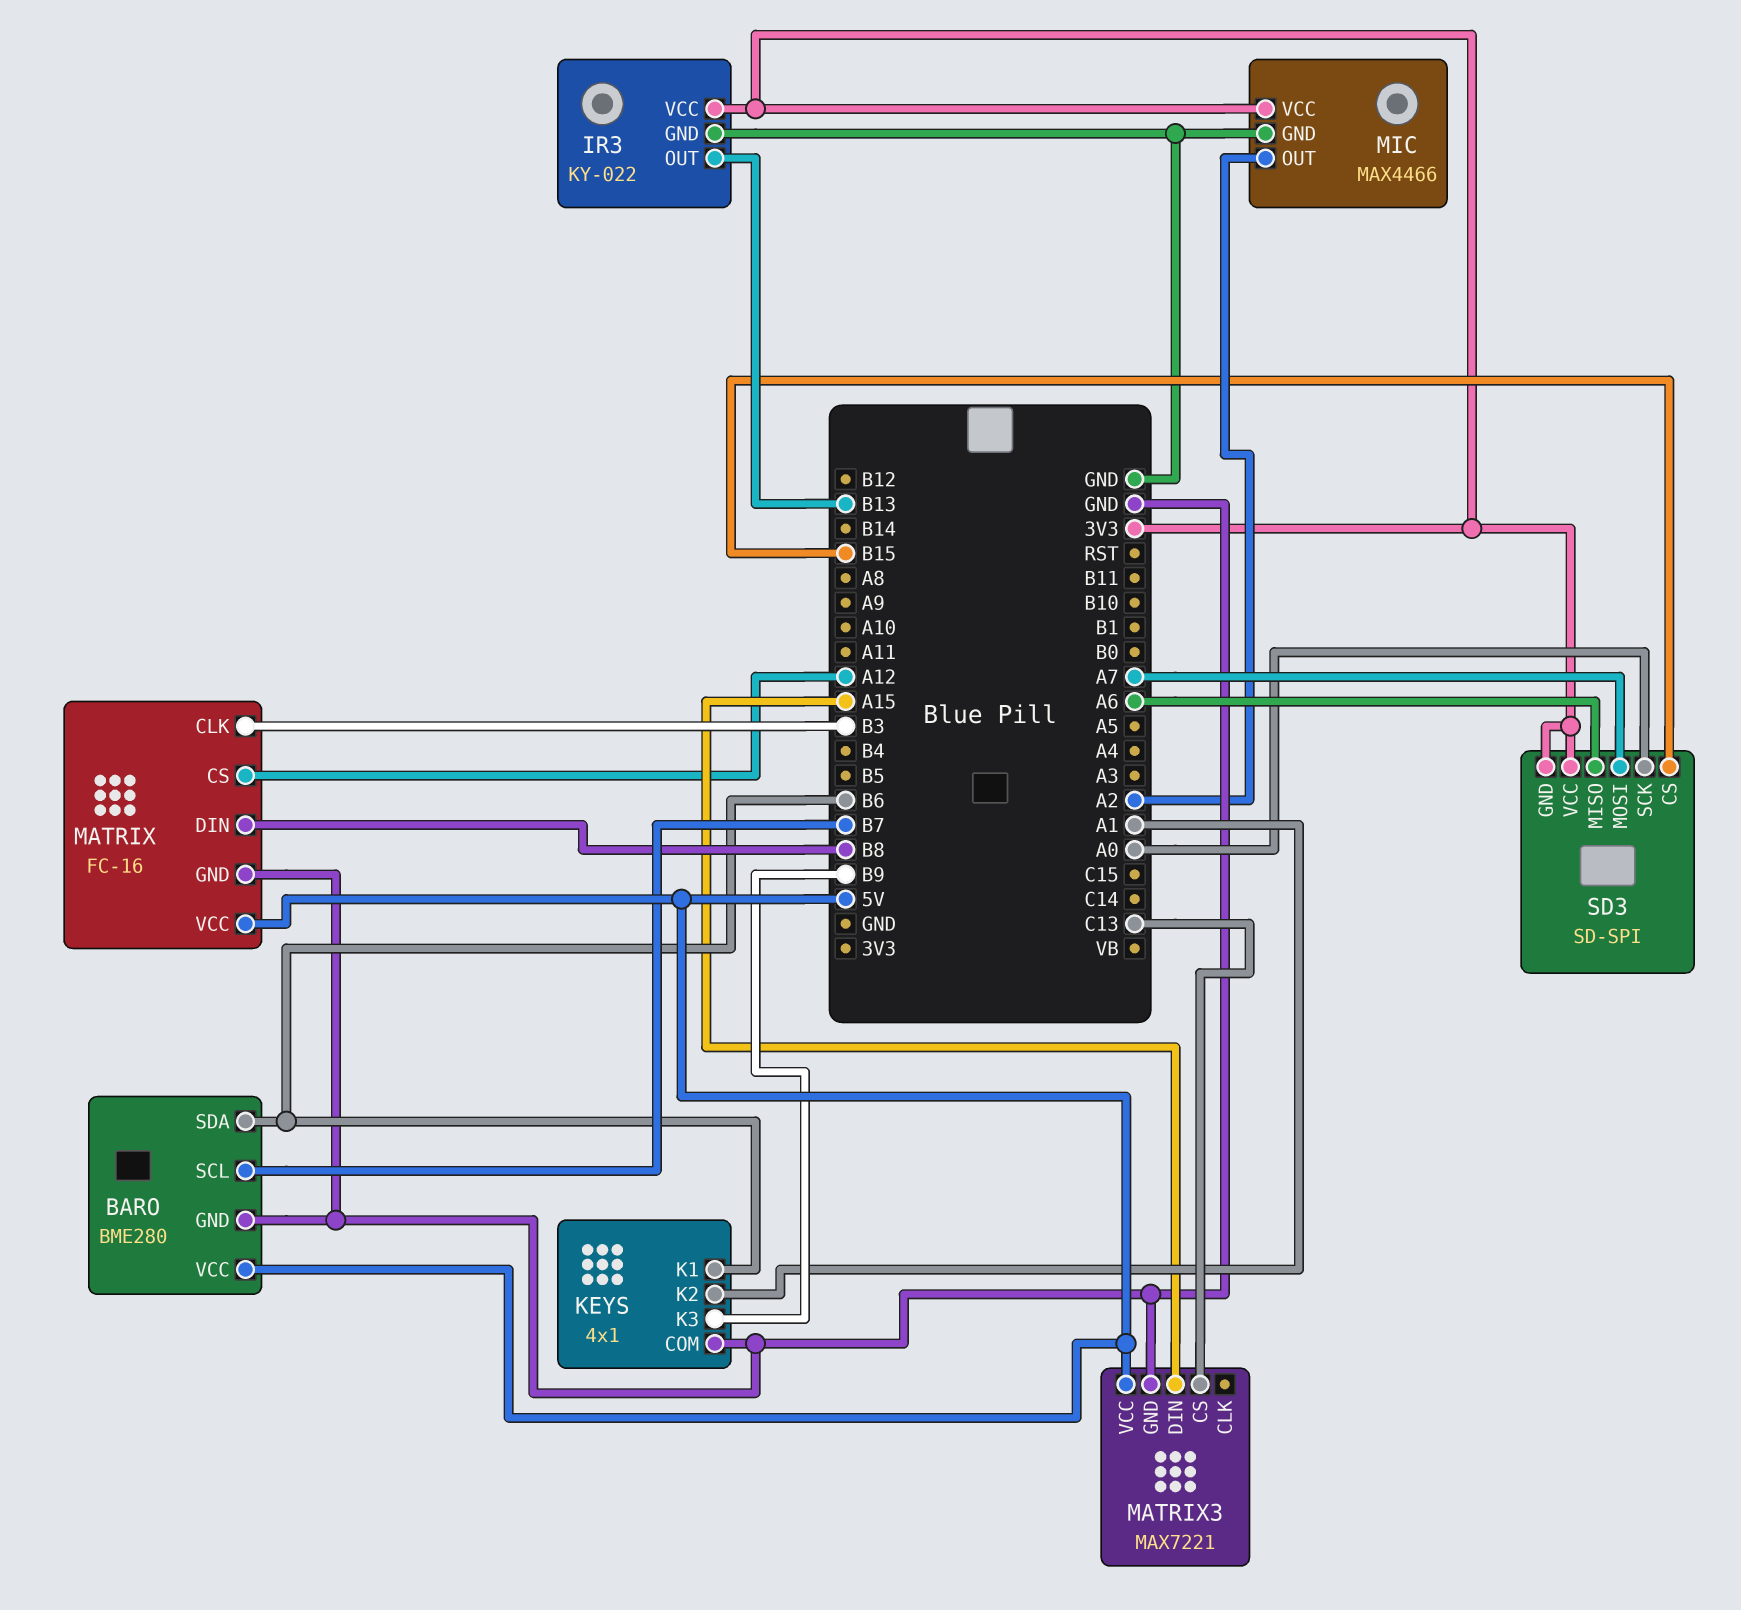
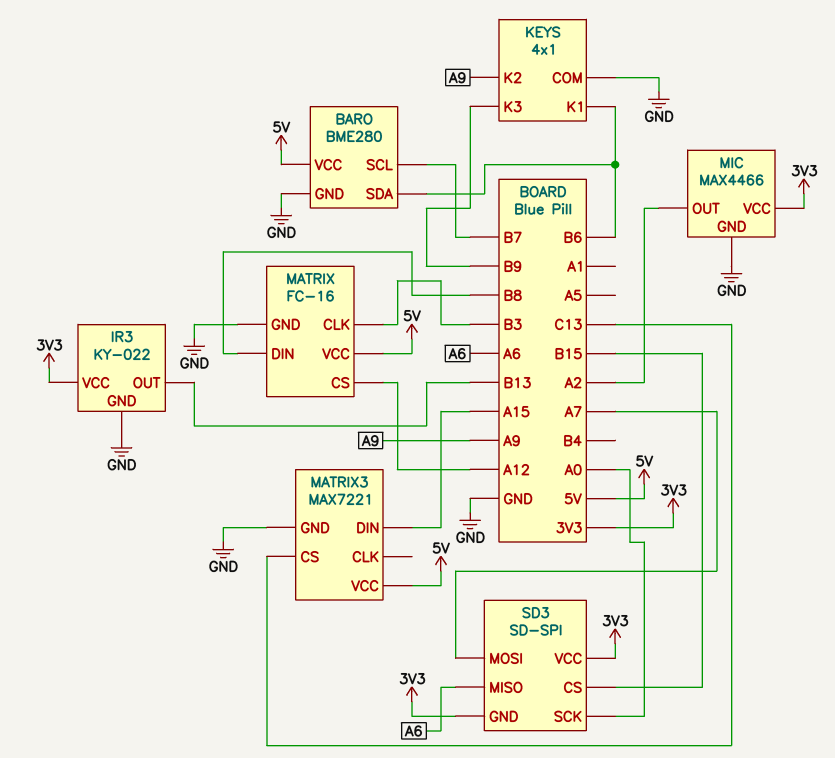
KEYS pin K2: A1 -> A9

